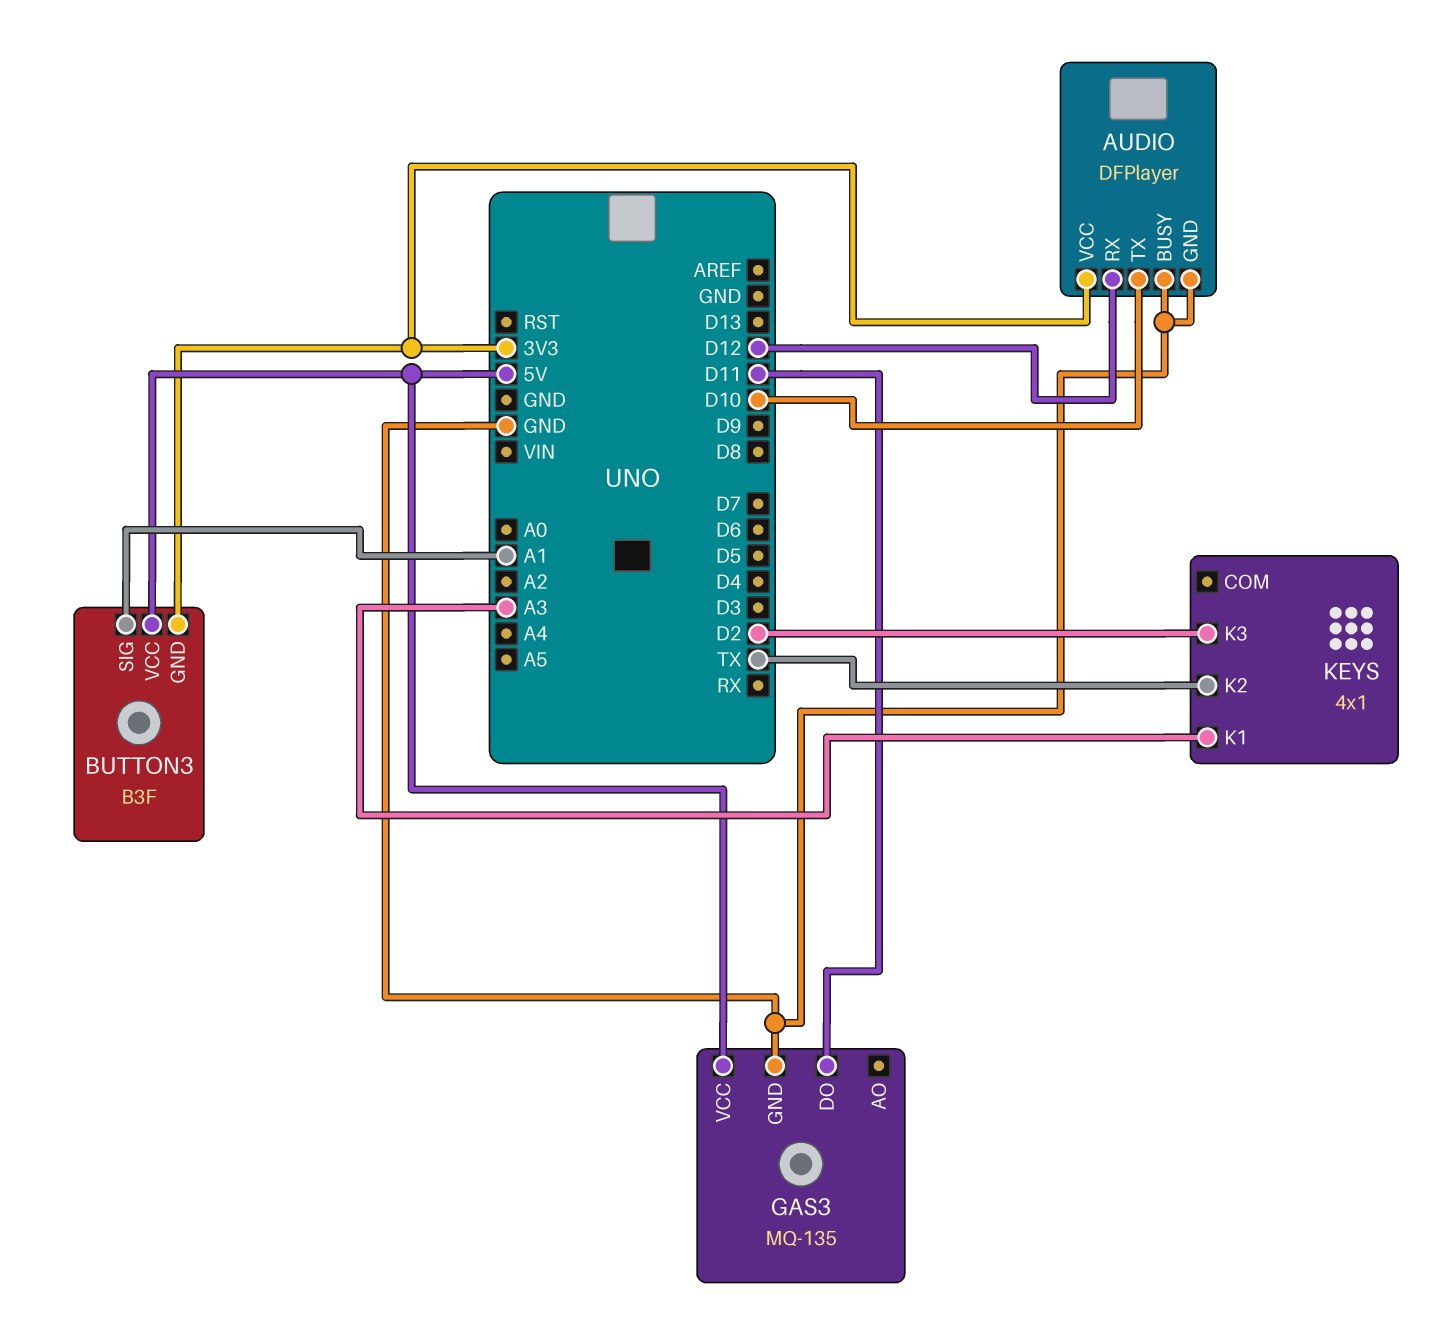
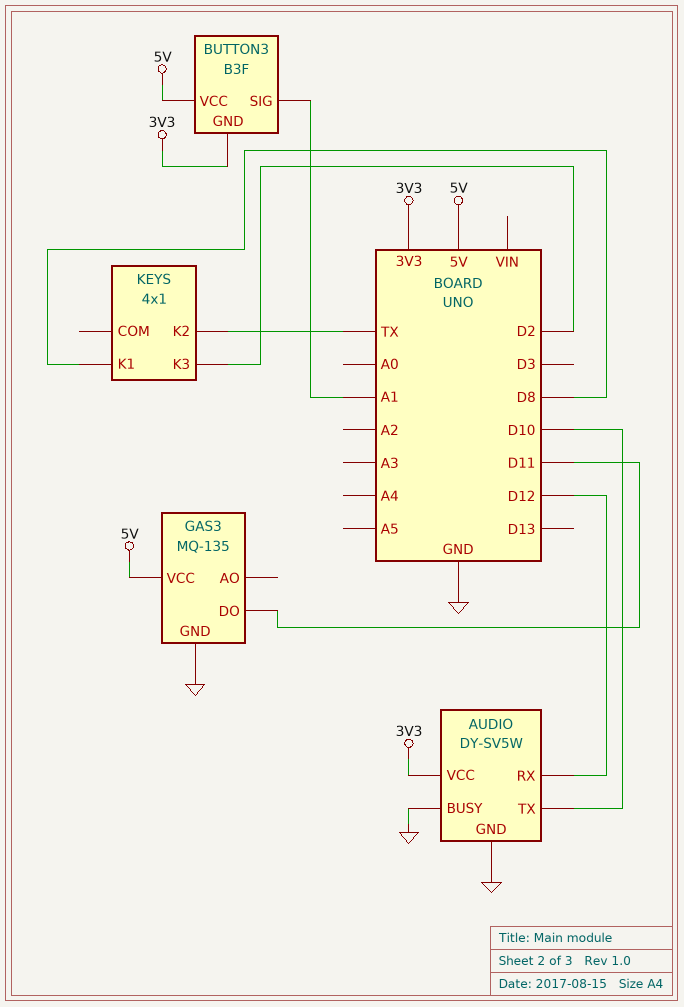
AUDIO: DFPlayer -> DY-SV5W
KEYS pin K1: A3 -> D8

